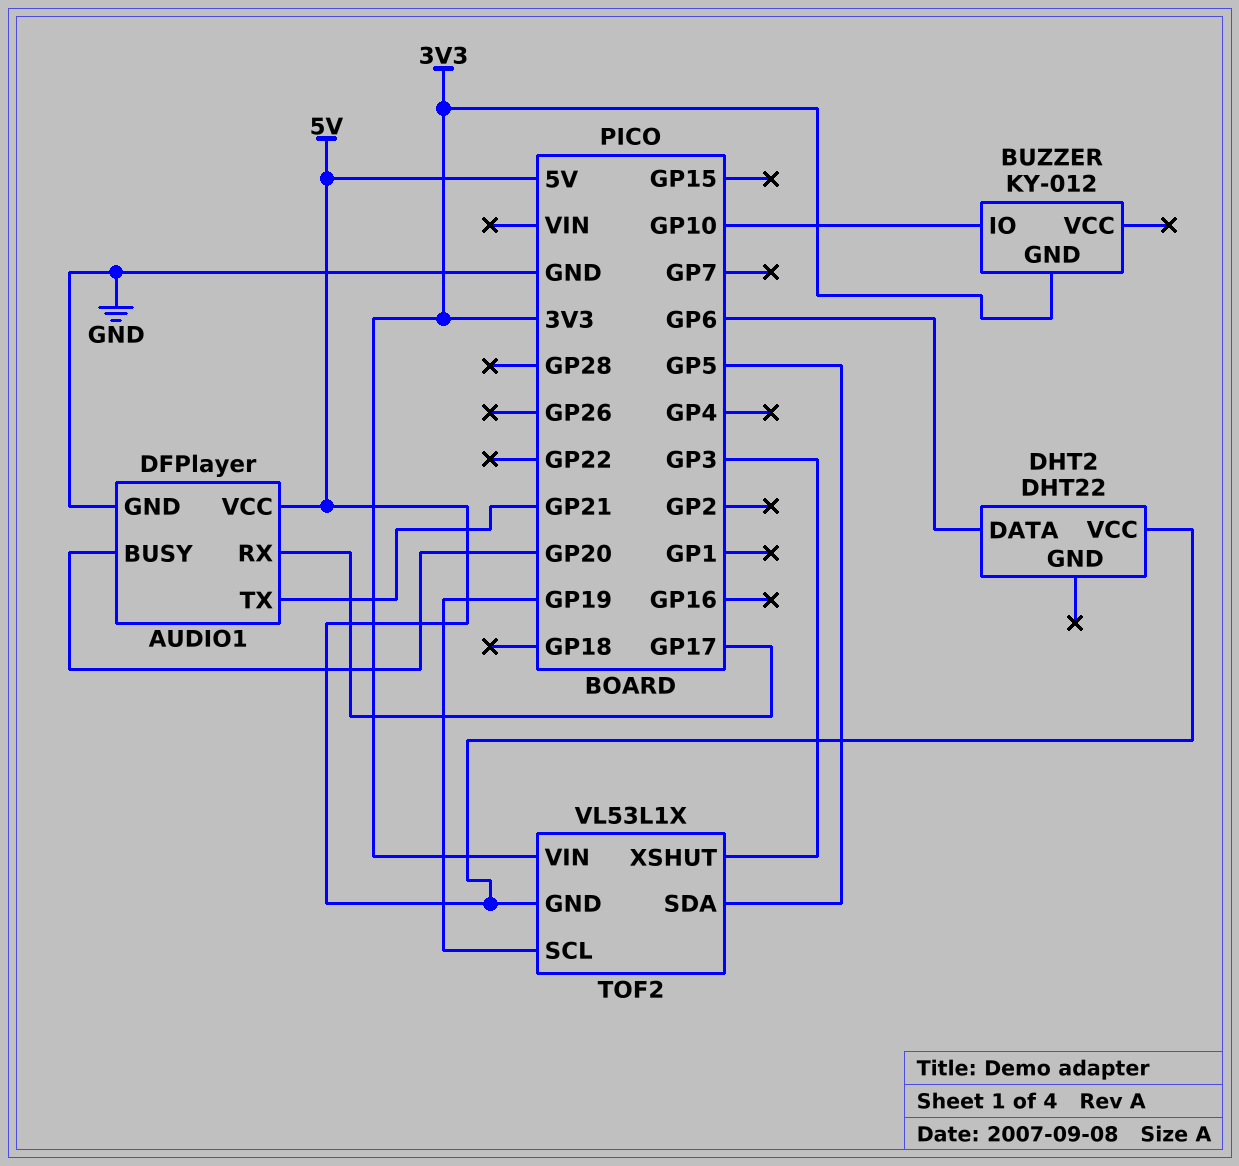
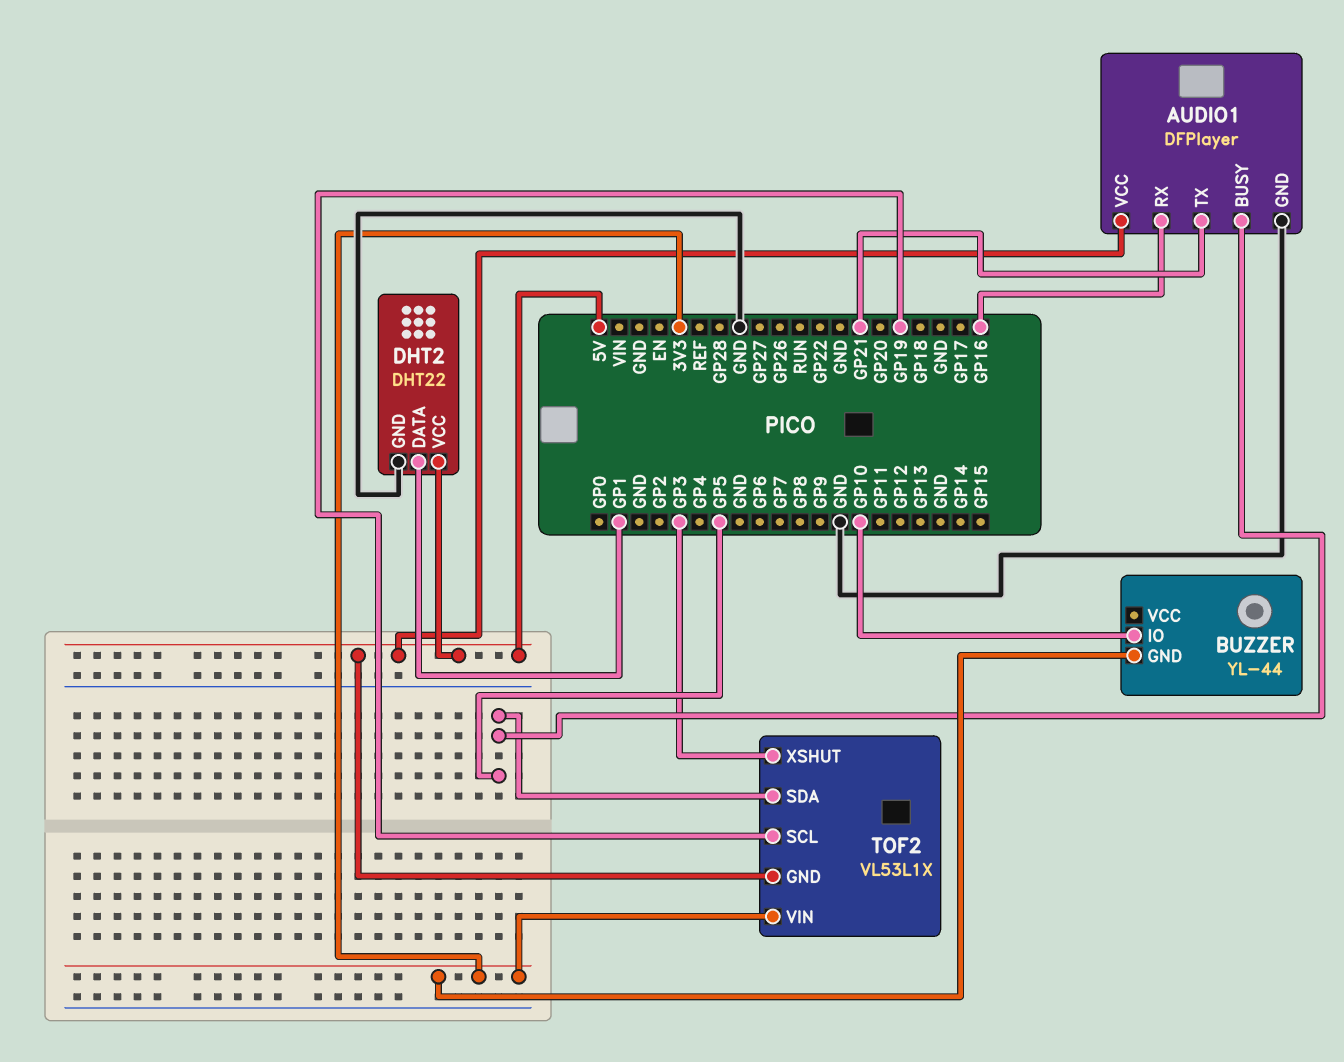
AUDIO1 pin BUSY: GP20 -> GP5
AUDIO1 pin RX: GP17 -> GP16
BUZZER: KY-012 -> YL-44
DHT2 pin DATA: GP6 -> GP1
DHT2 pin GND: none -> GND

